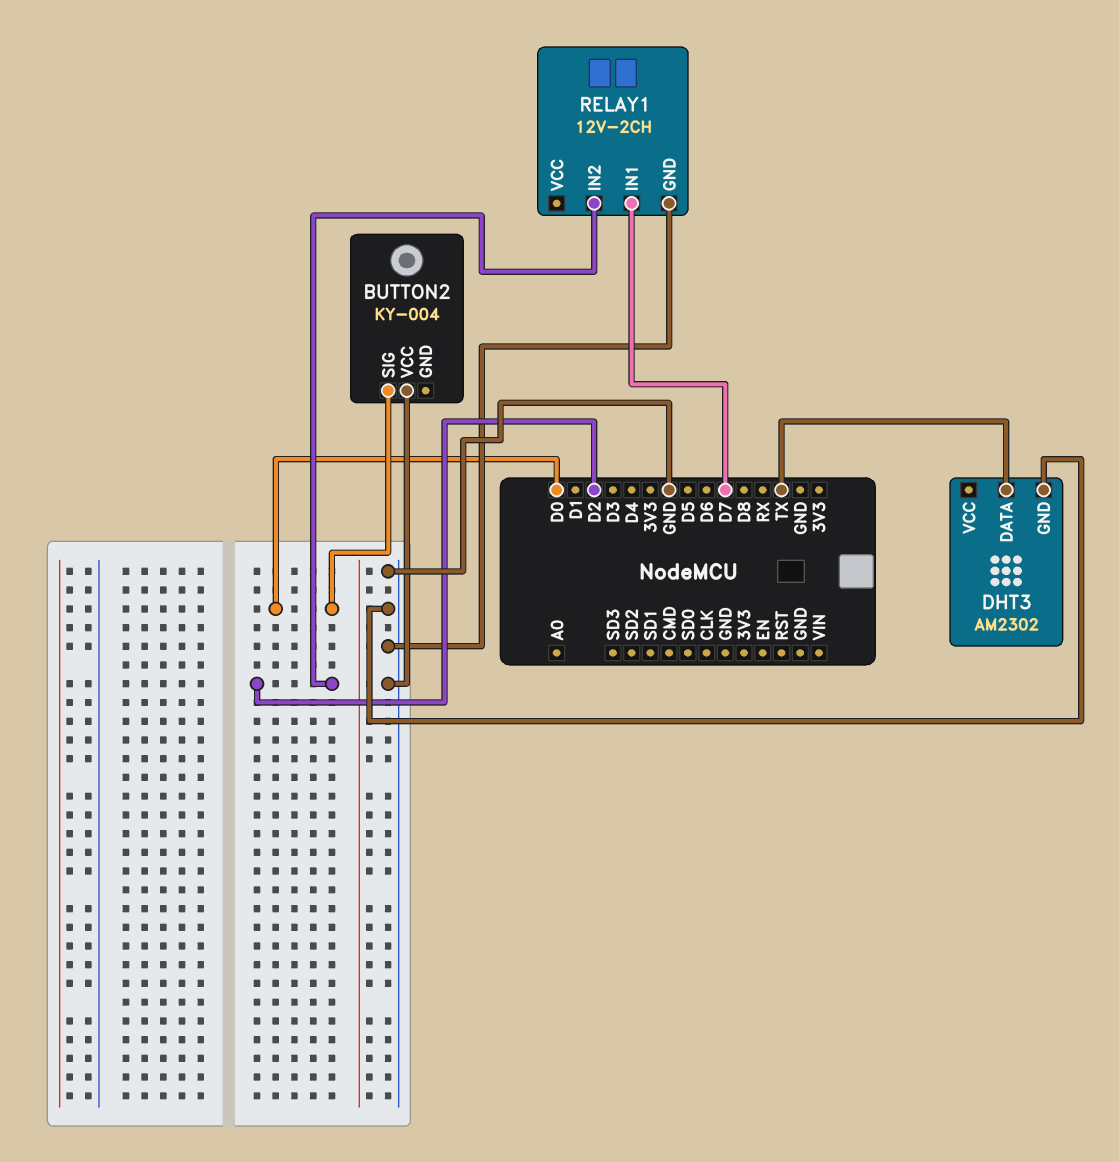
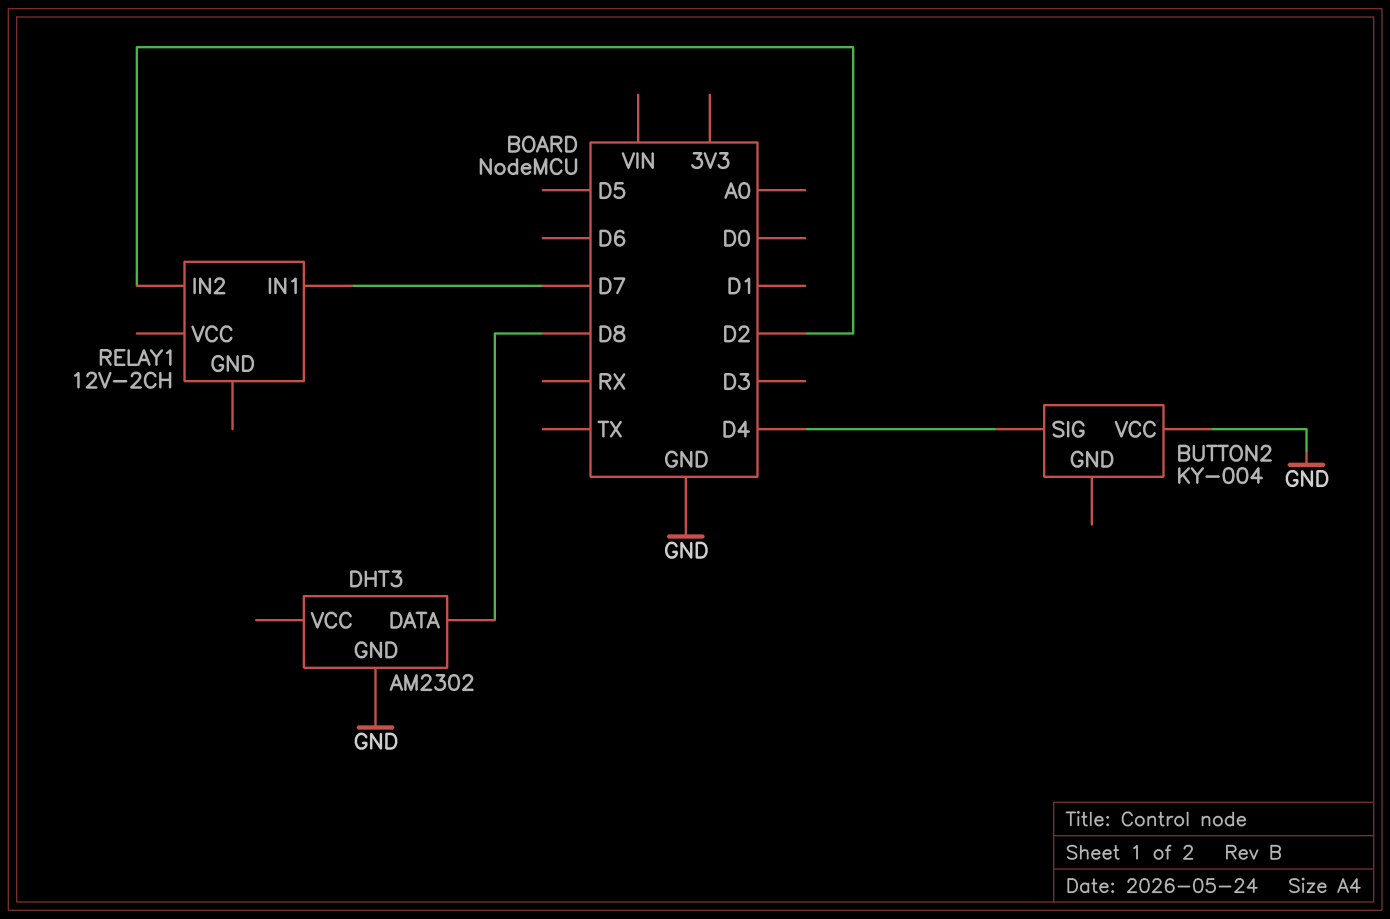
BUTTON2 pin SIG: D0 -> D4
DHT3 pin DATA: TX -> D8
RELAY1 pin GND: GND -> none

